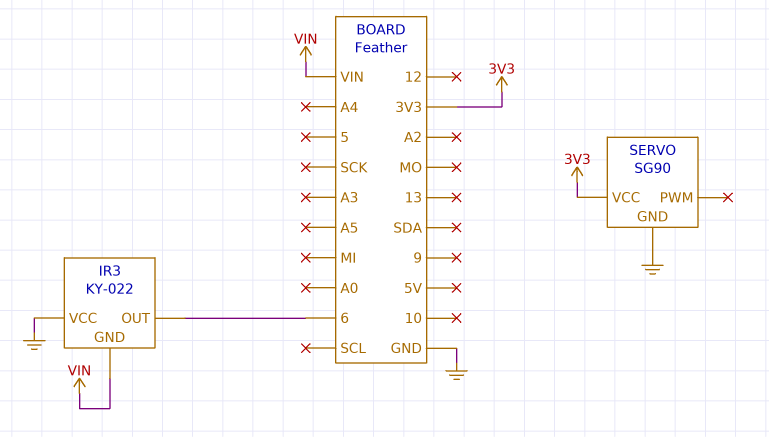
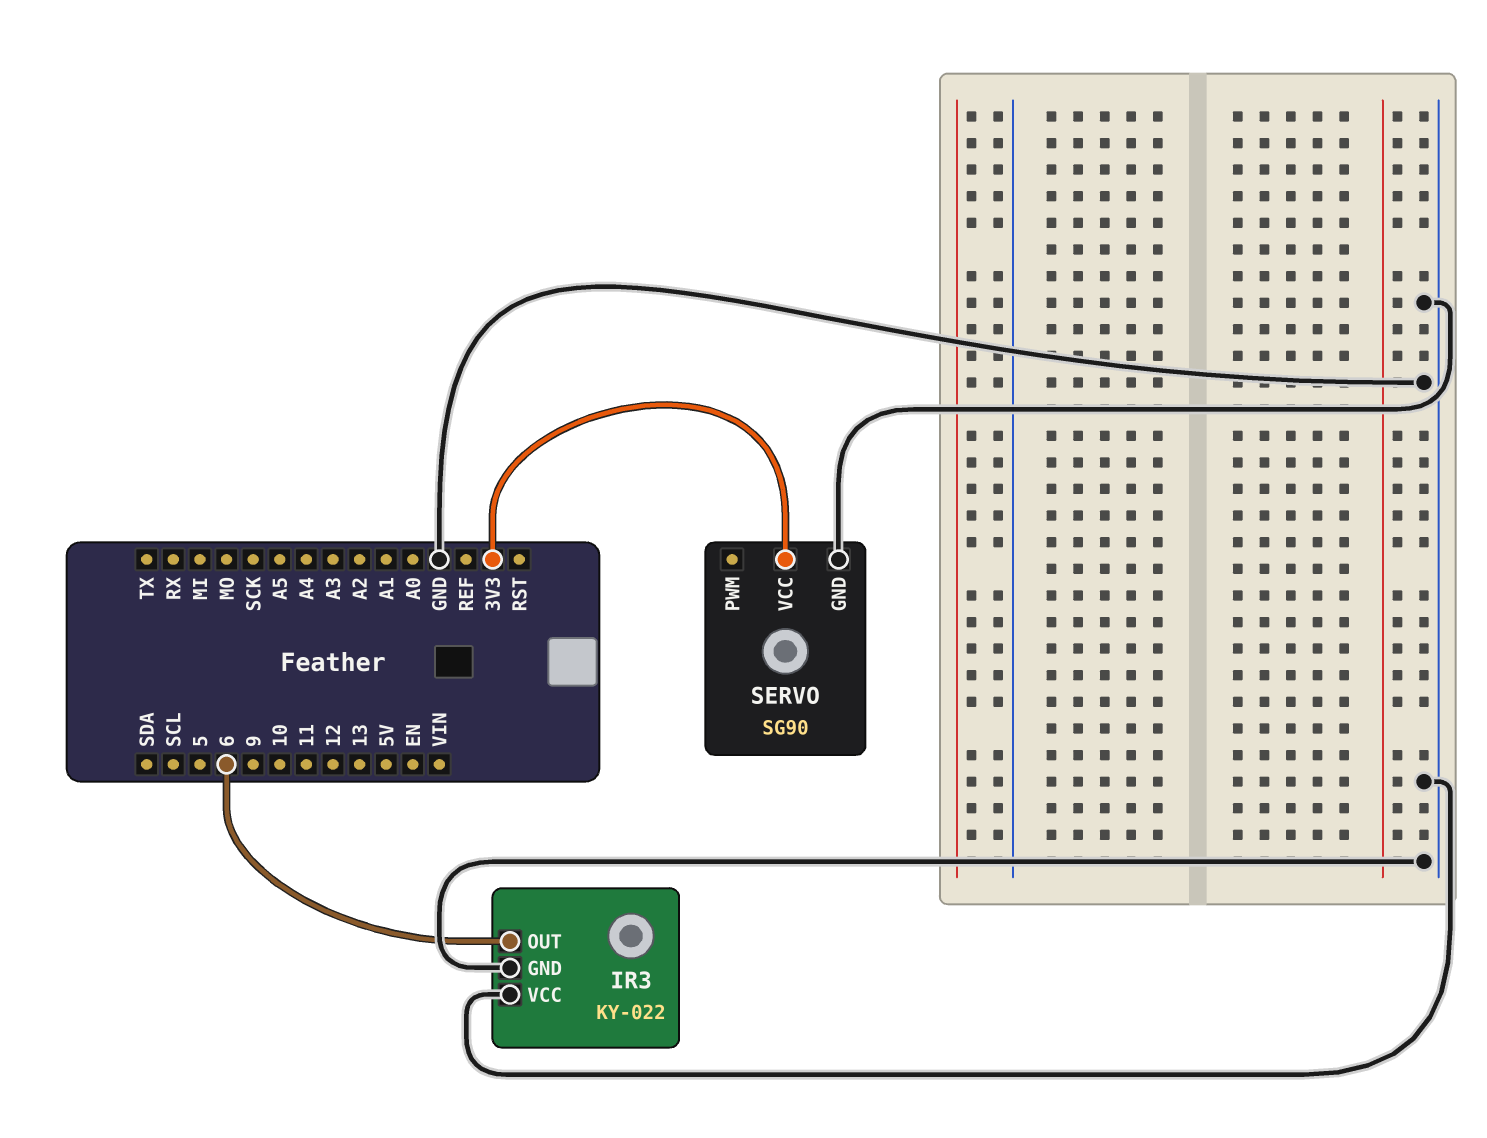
IR3 pin GND: VIN -> GND

